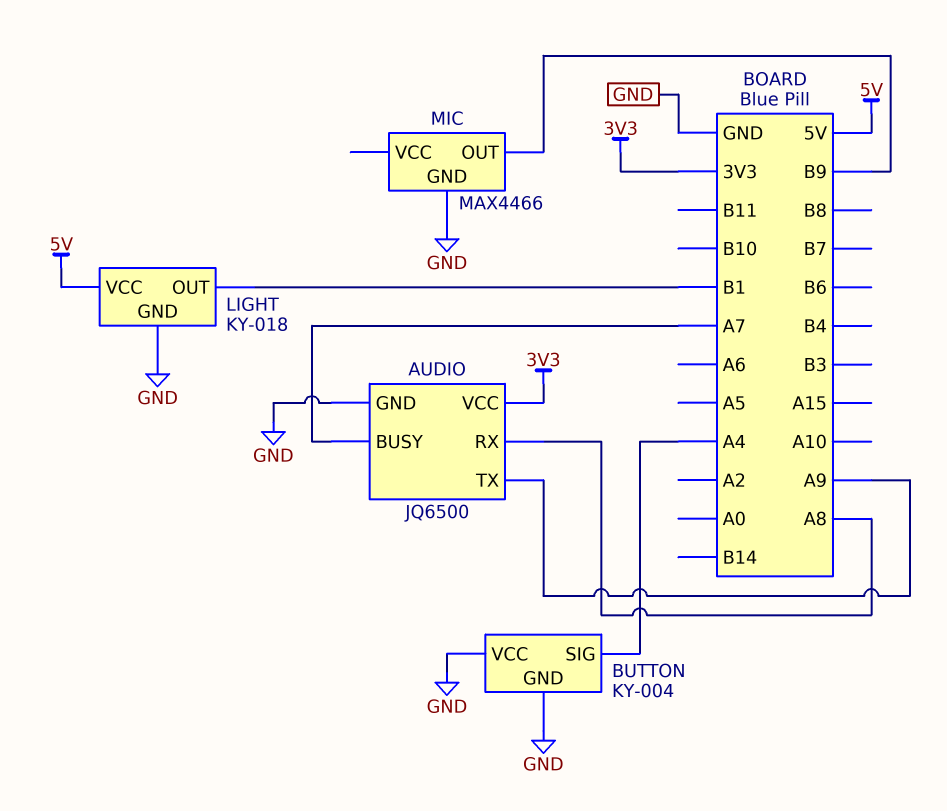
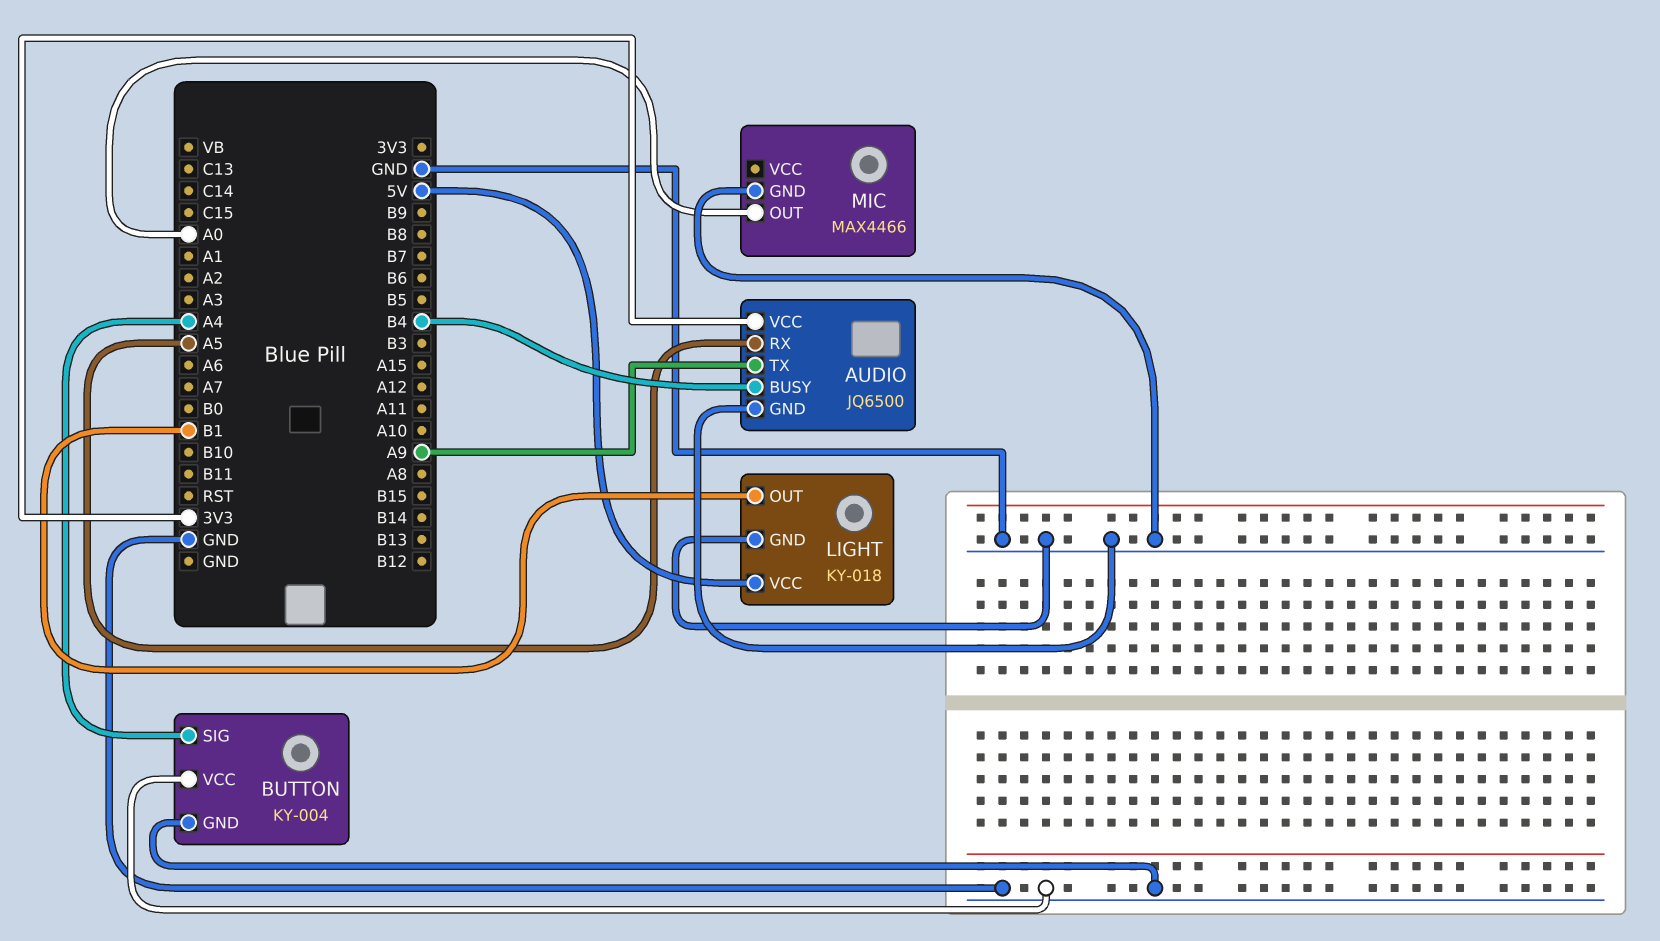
AUDIO pin BUSY: A7 -> B4
AUDIO pin RX: A8 -> A5
MIC pin OUT: B9 -> A0

